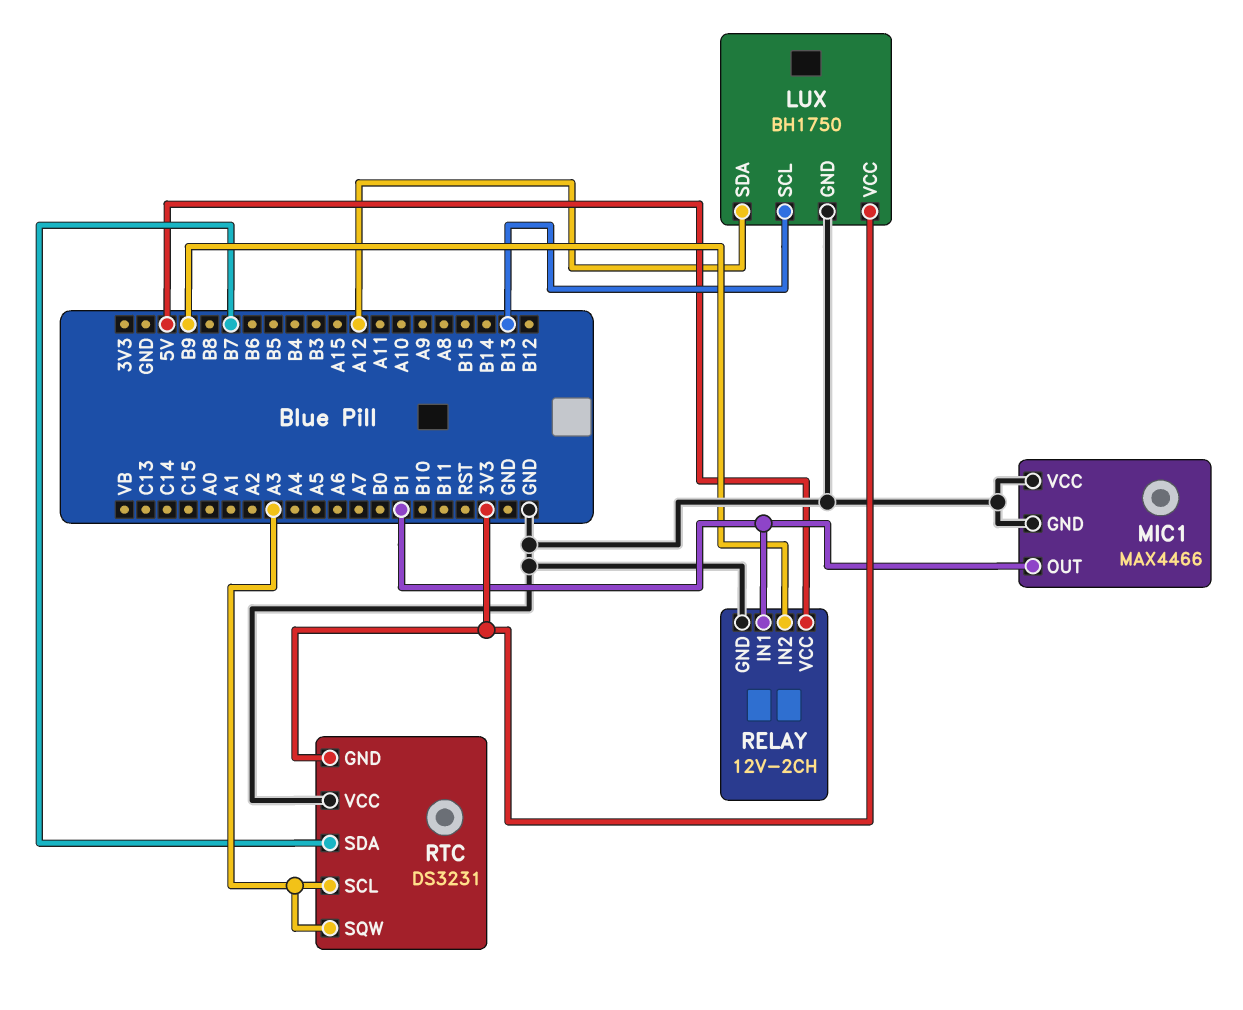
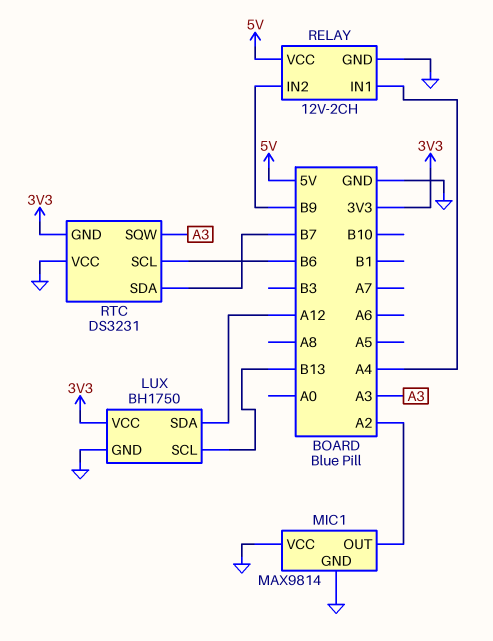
MIC1: MAX4466 -> MAX9814
MIC1 pin OUT: B1 -> A2
RELAY pin IN1: B1 -> A4
RTC pin SCL: A3 -> B6

